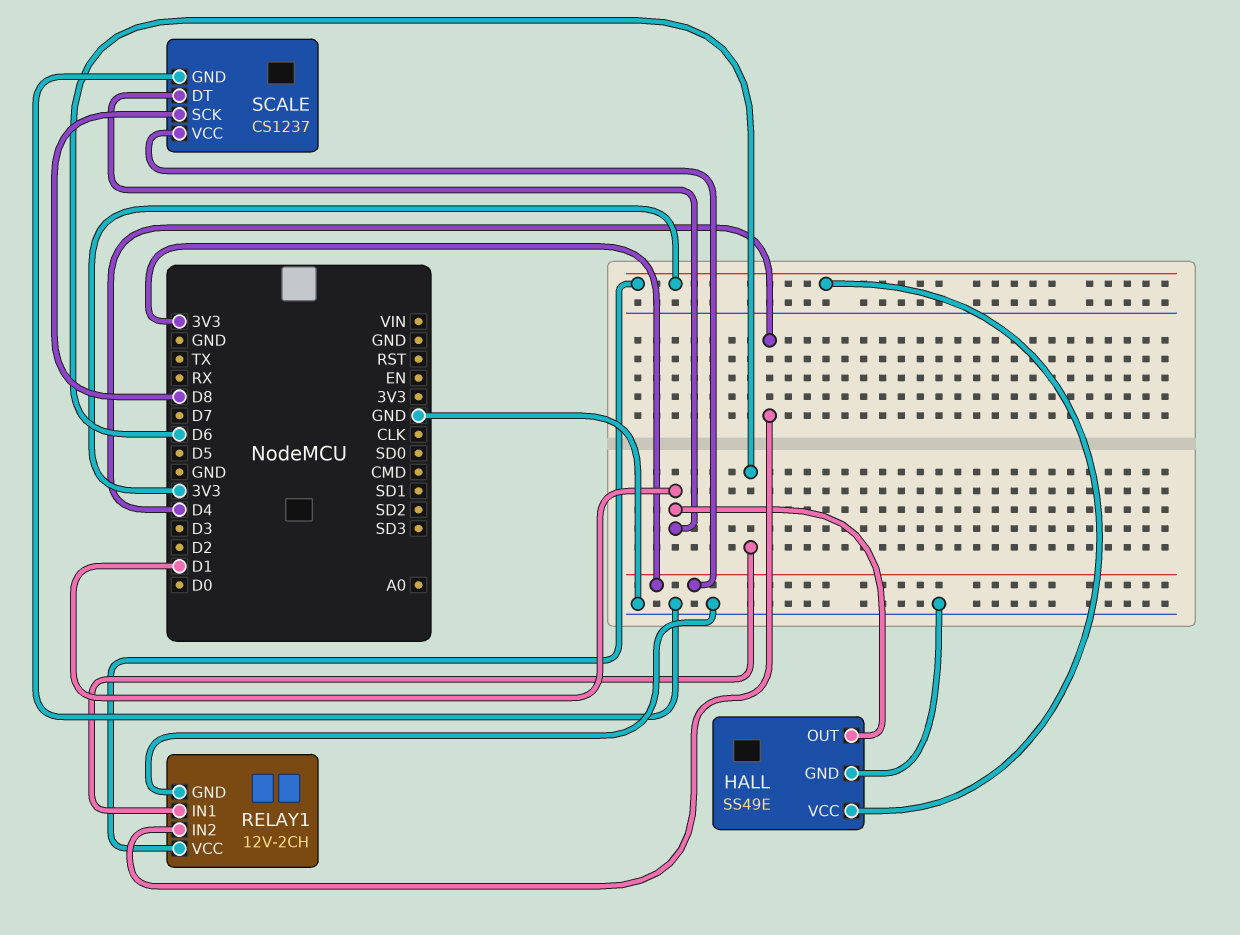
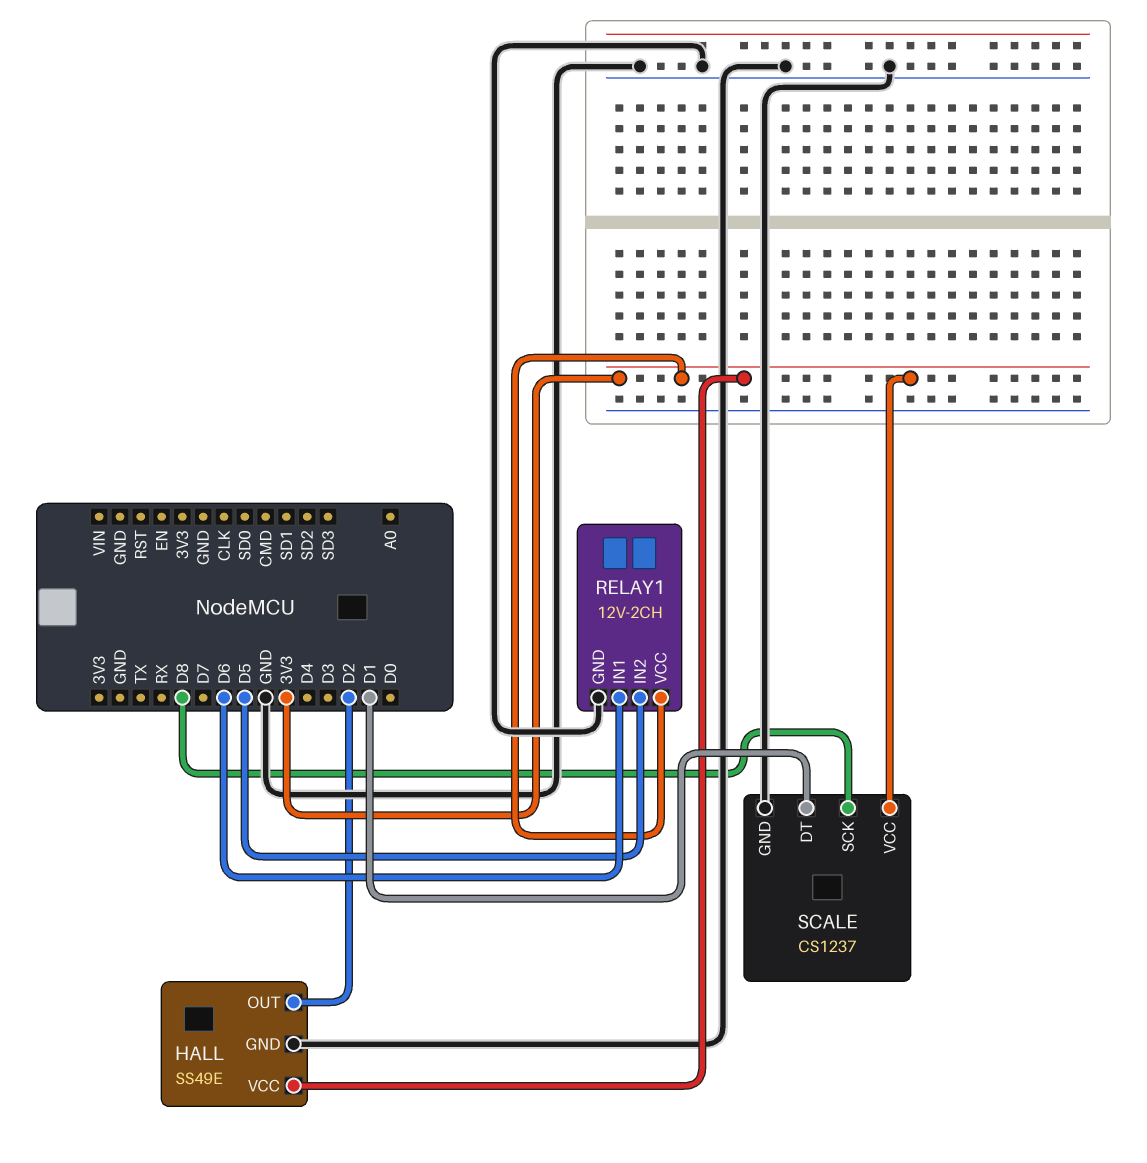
HALL pin OUT: D1 -> D2
RELAY1 pin IN2: D4 -> D5

